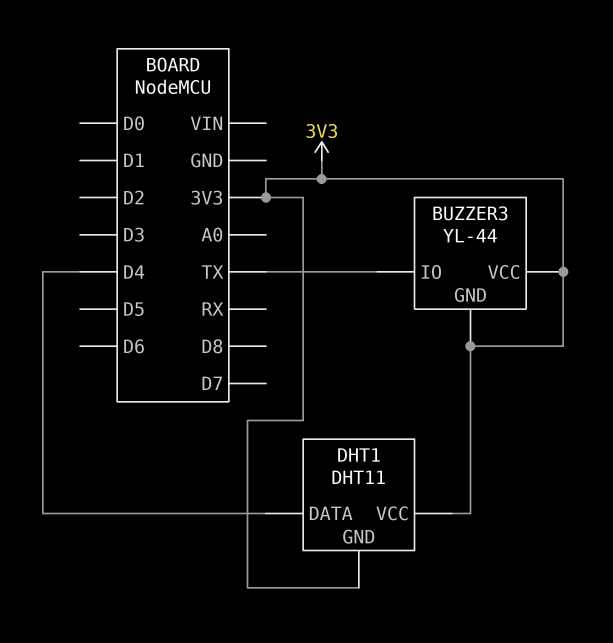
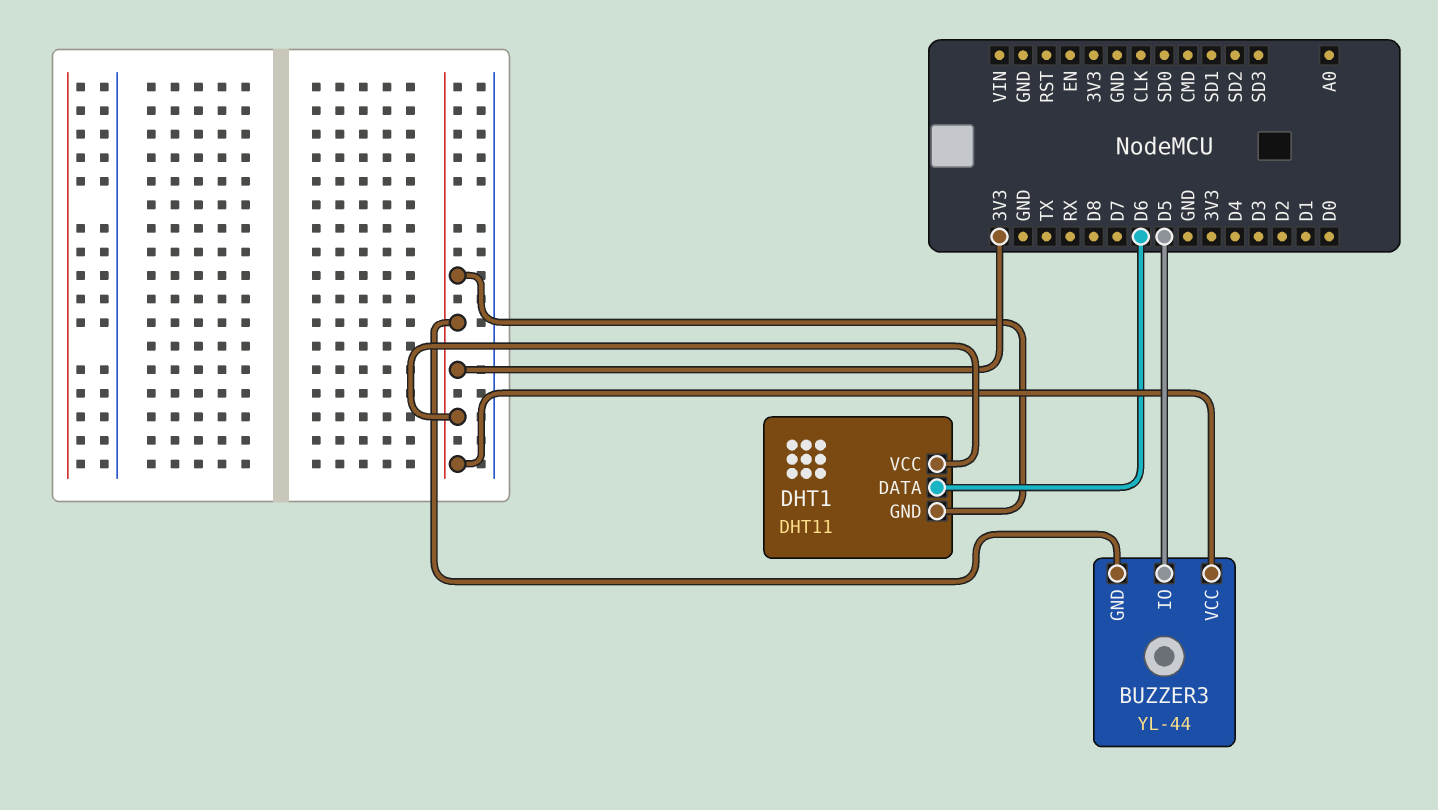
BUZZER3 pin IO: TX -> D5
DHT1 pin DATA: D4 -> D6

